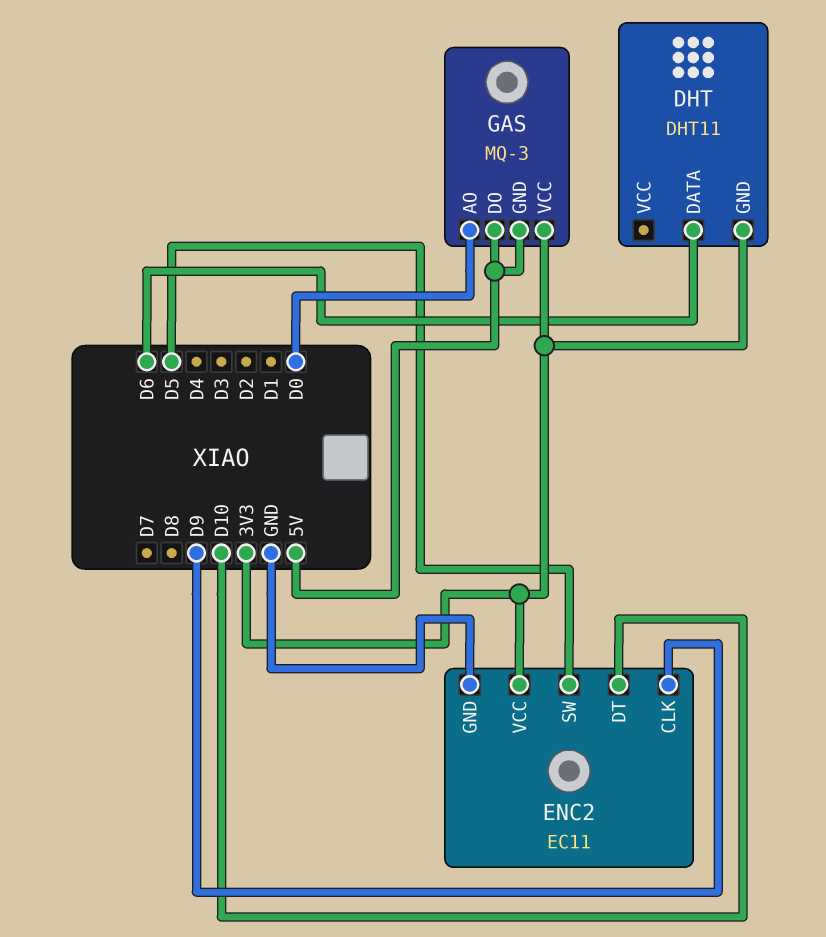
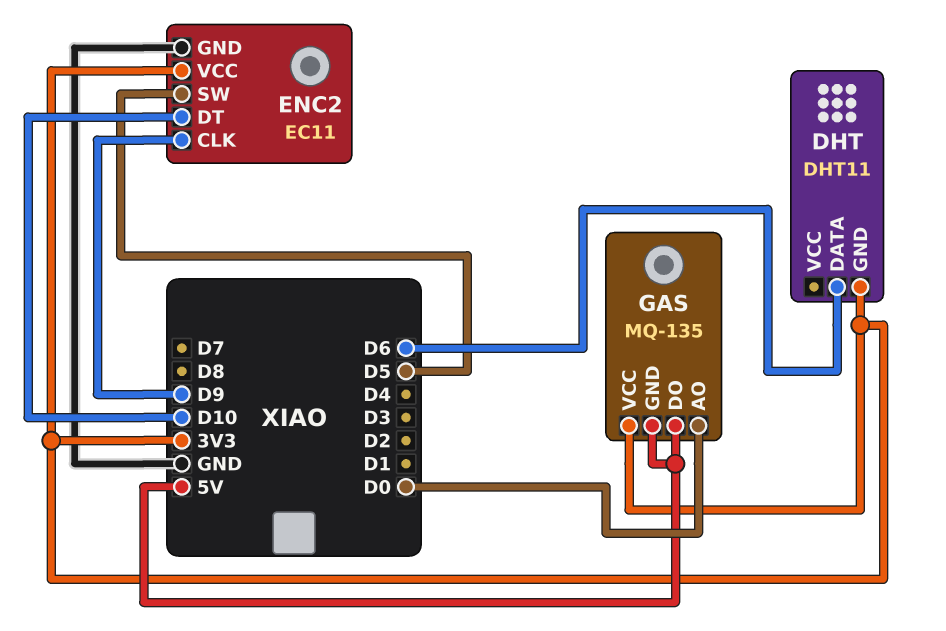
GAS: MQ-3 -> MQ-135

